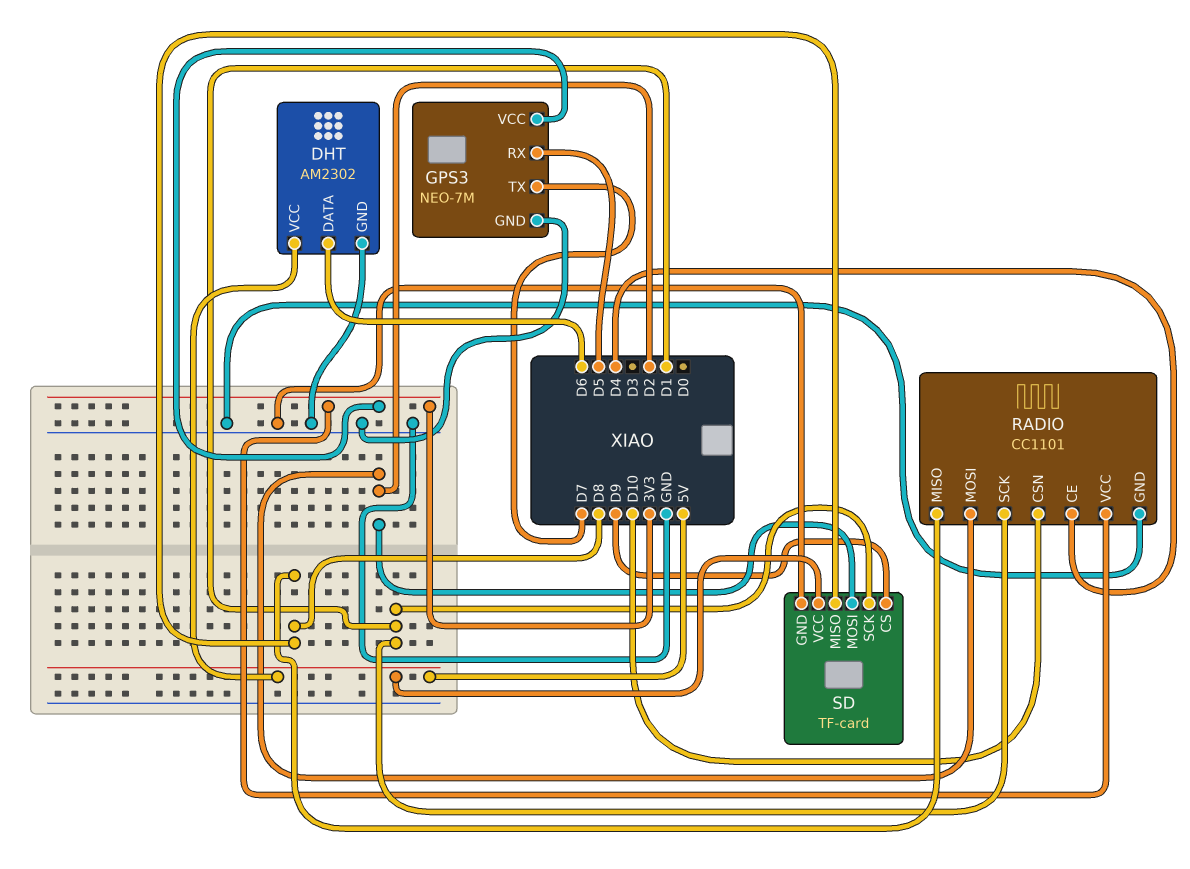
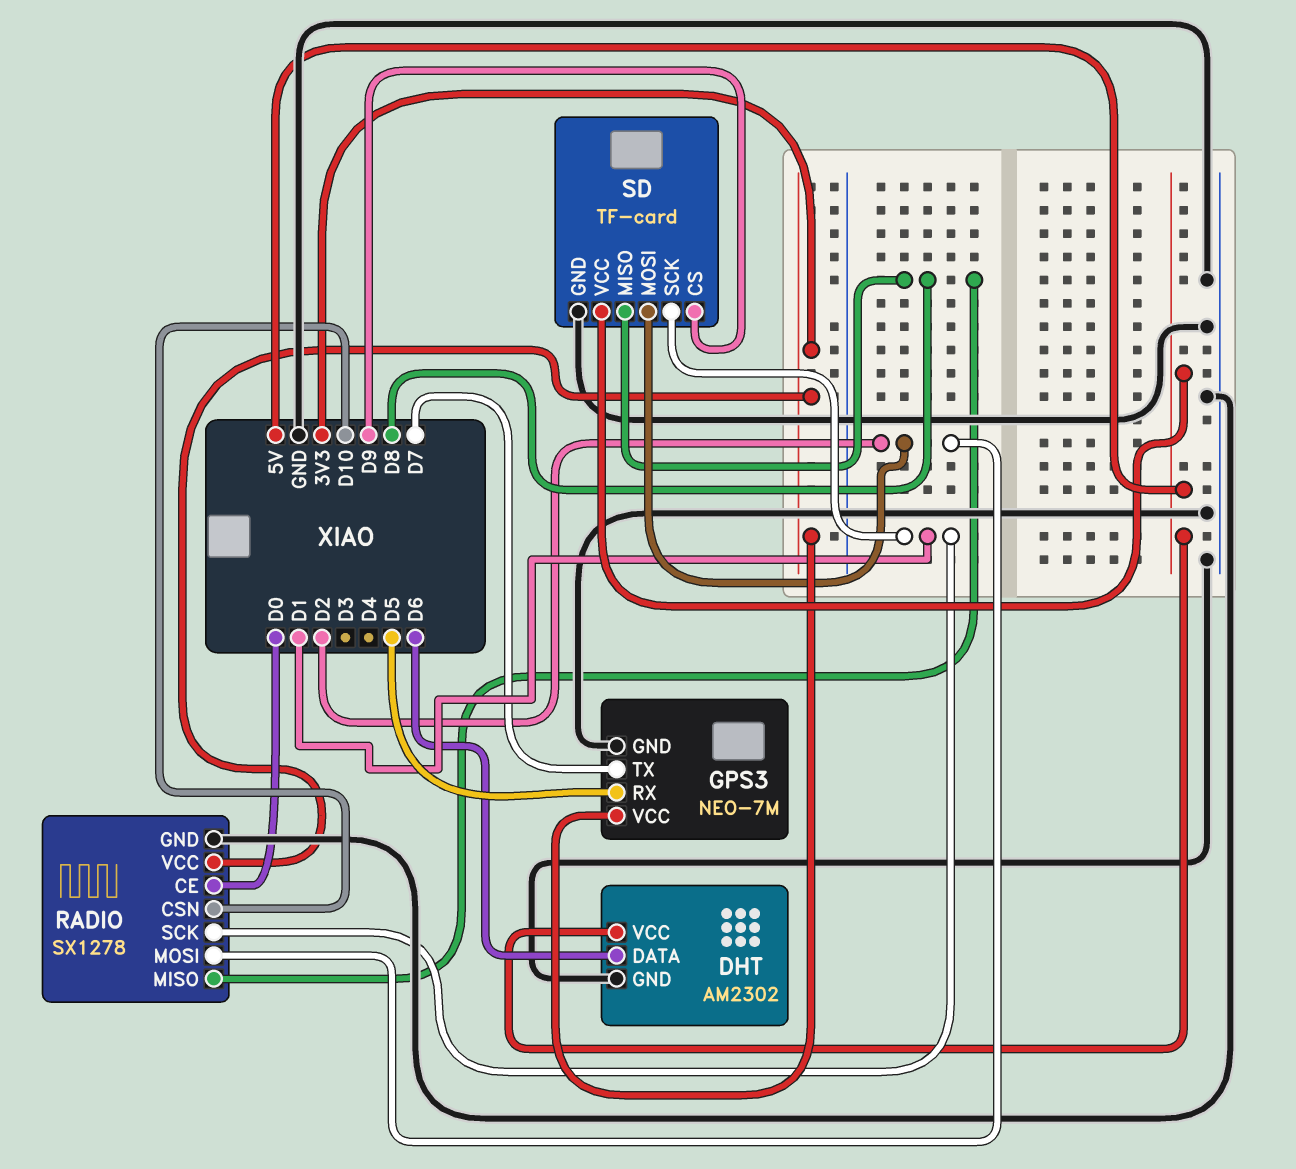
RADIO: CC1101 -> SX1278
RADIO pin CE: D4 -> D0

